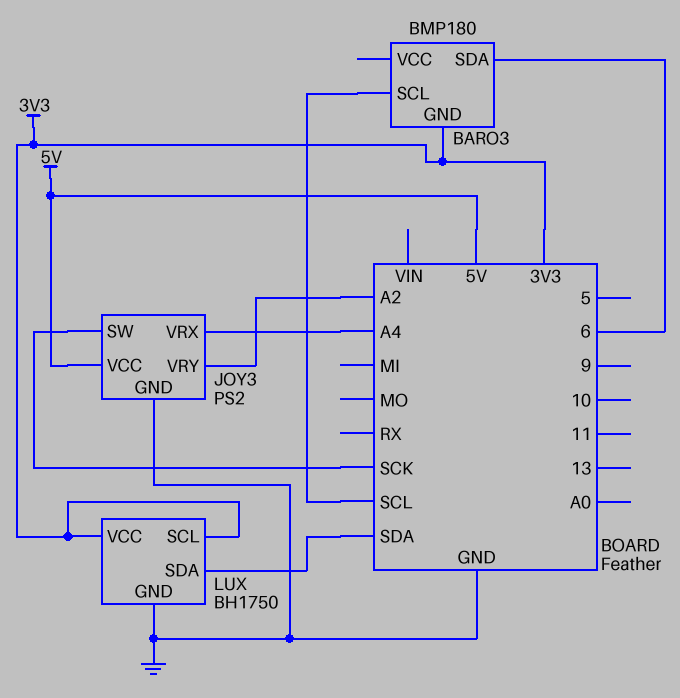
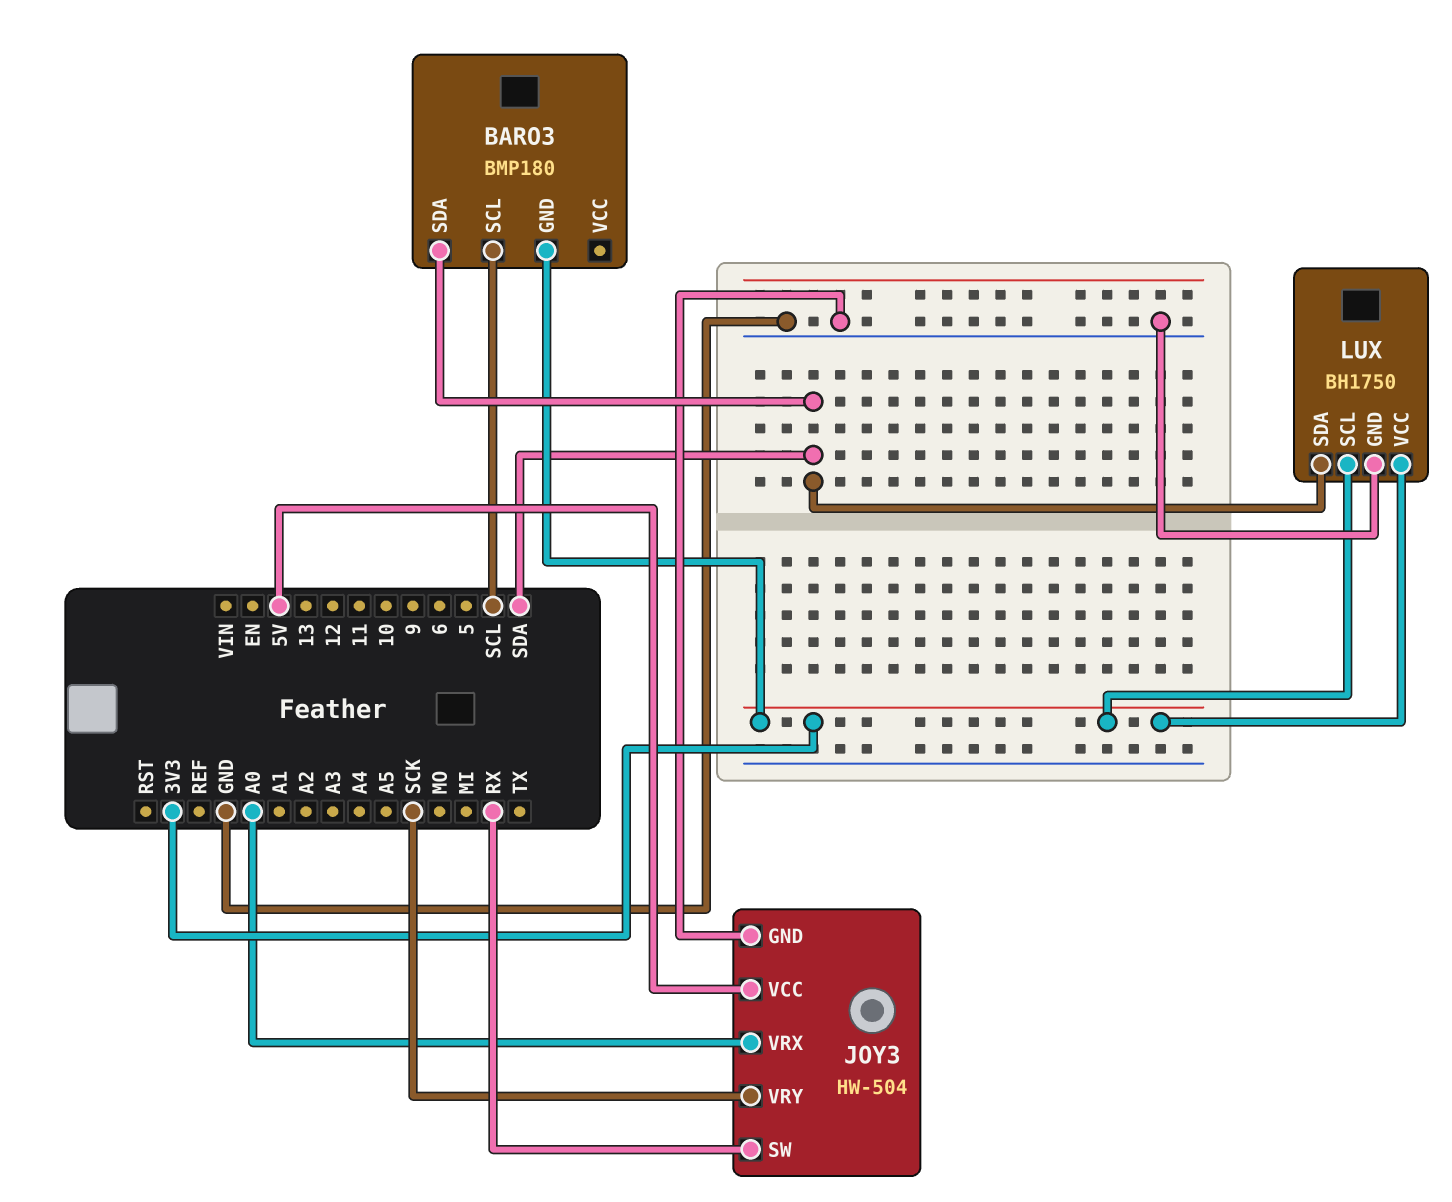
BARO3 pin SDA: 6 -> SDA
JOY3: PS2 -> HW-504
JOY3 pin SW: SCK -> RX
JOY3 pin VRX: A4 -> A0
JOY3 pin VRY: A2 -> SCK

